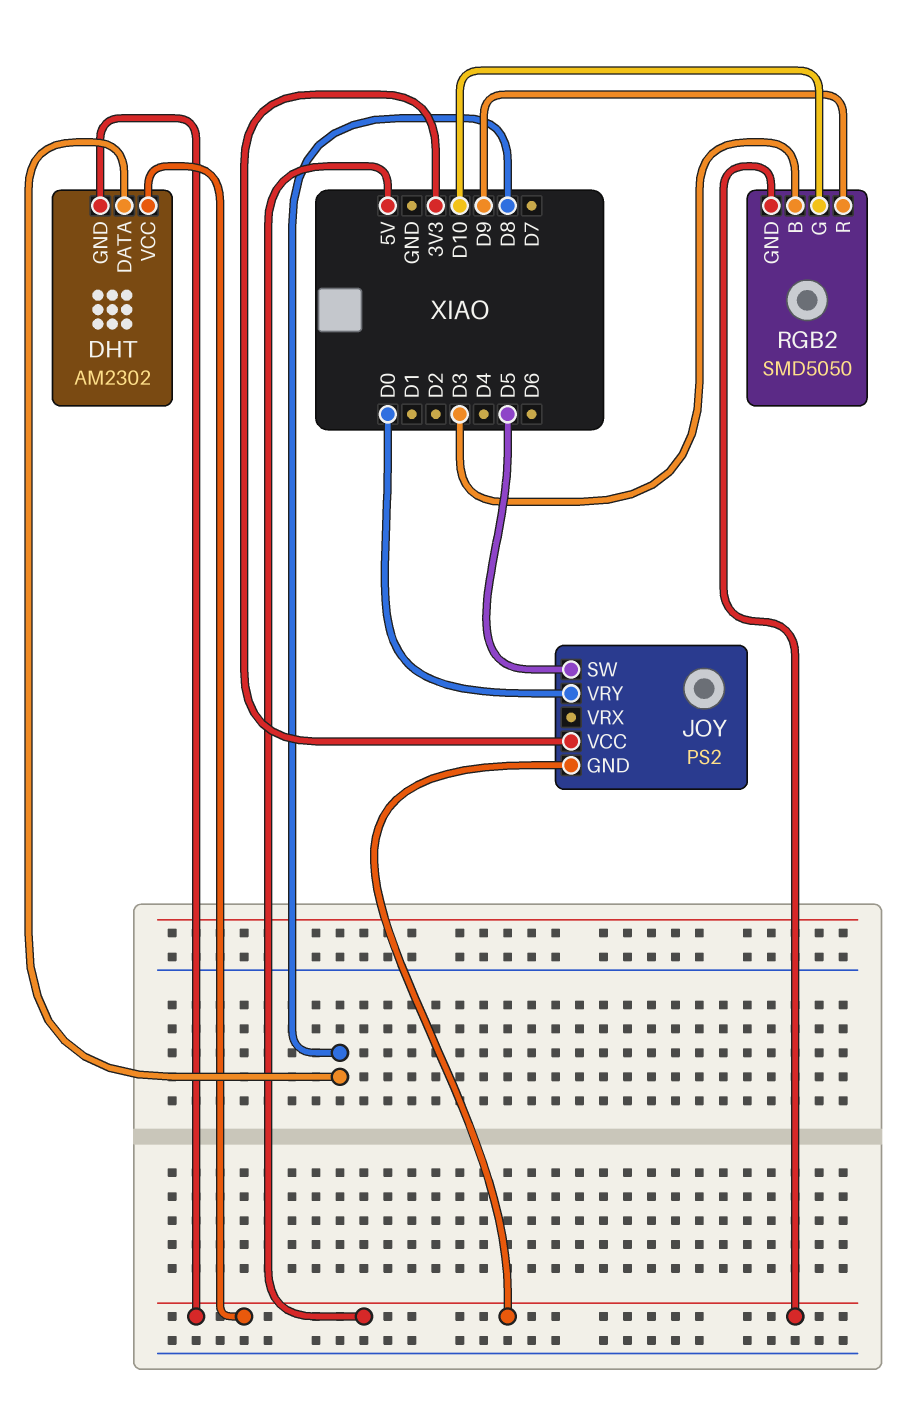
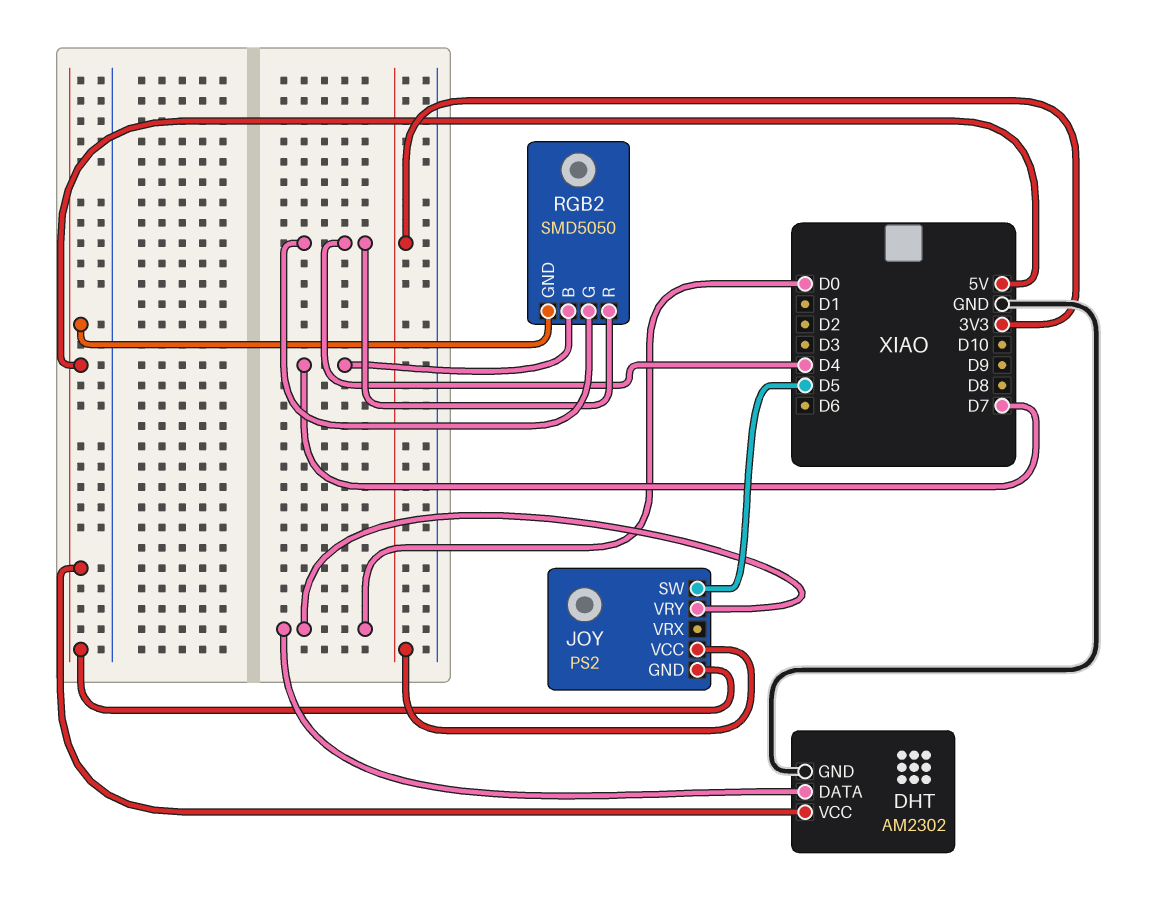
DHT pin DATA: D8 -> D0
DHT pin GND: 5V -> GND
RGB2 pin B: D3 -> D7
RGB2 pin G: D10 -> D4
RGB2 pin R: D9 -> D4

